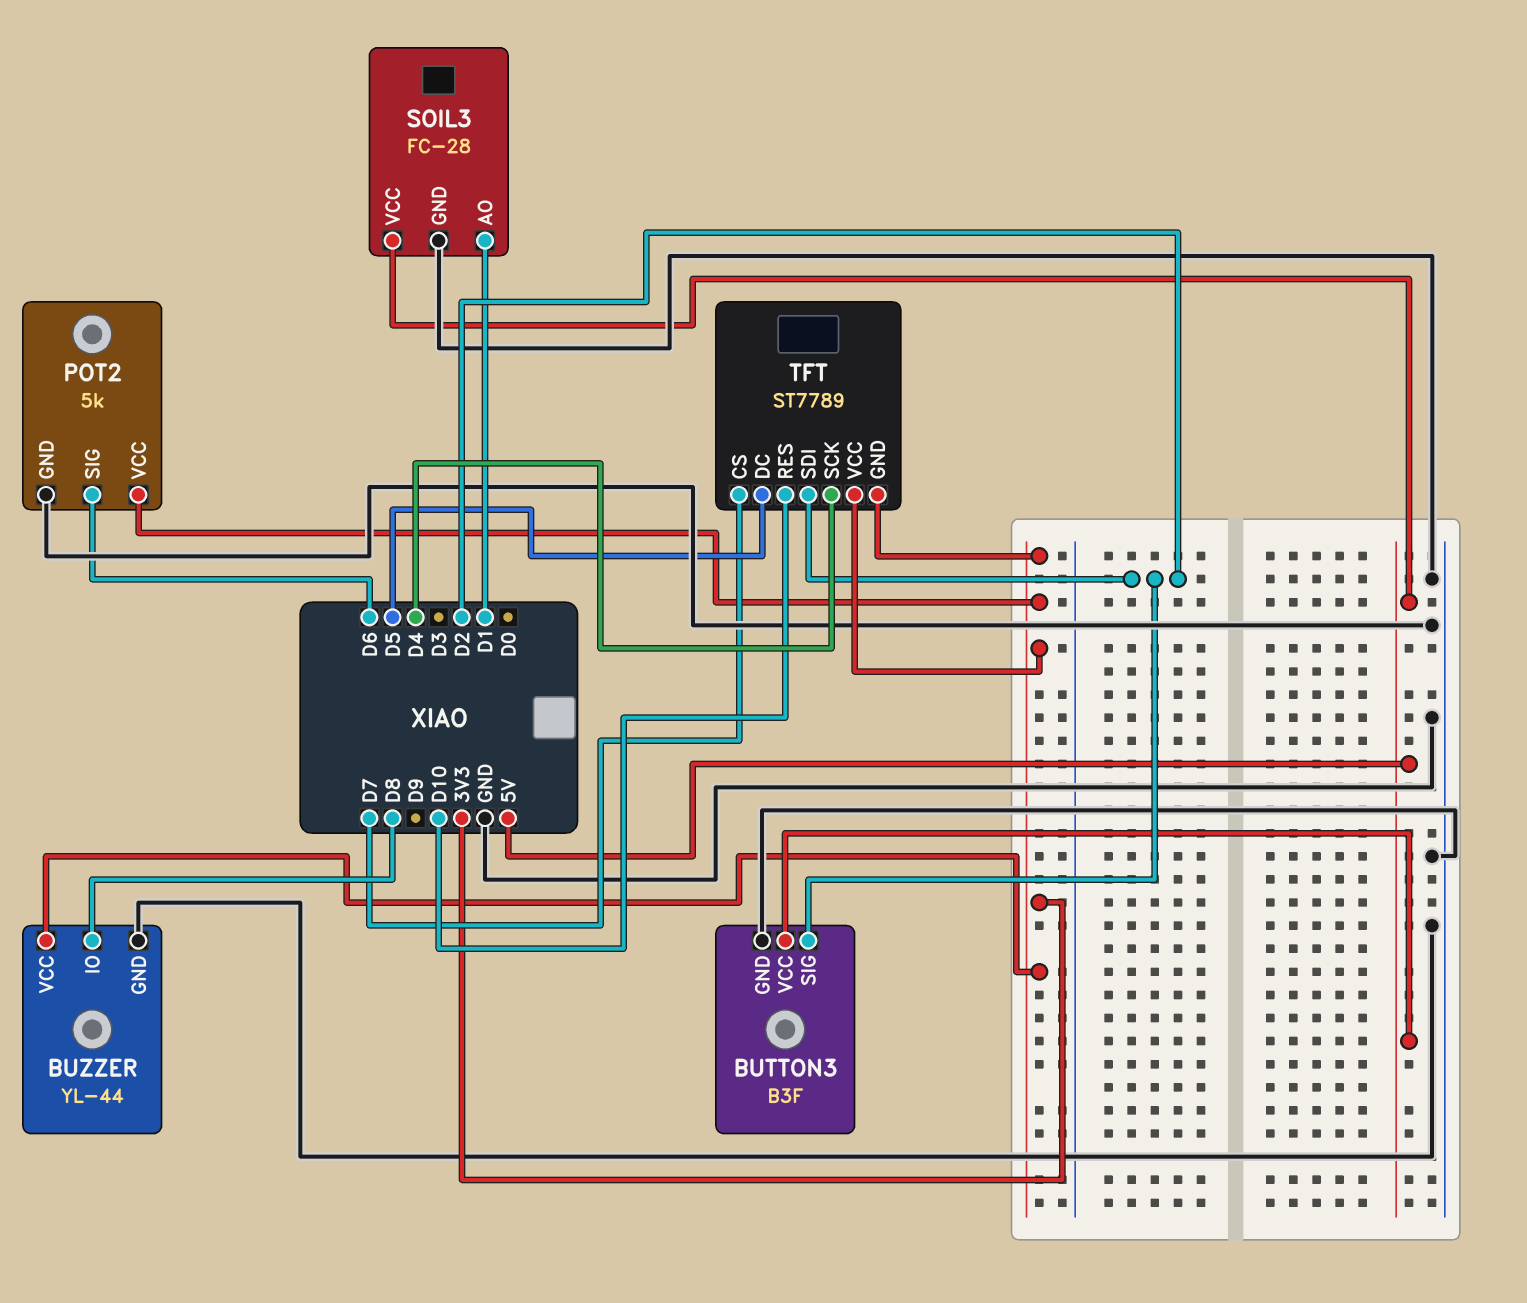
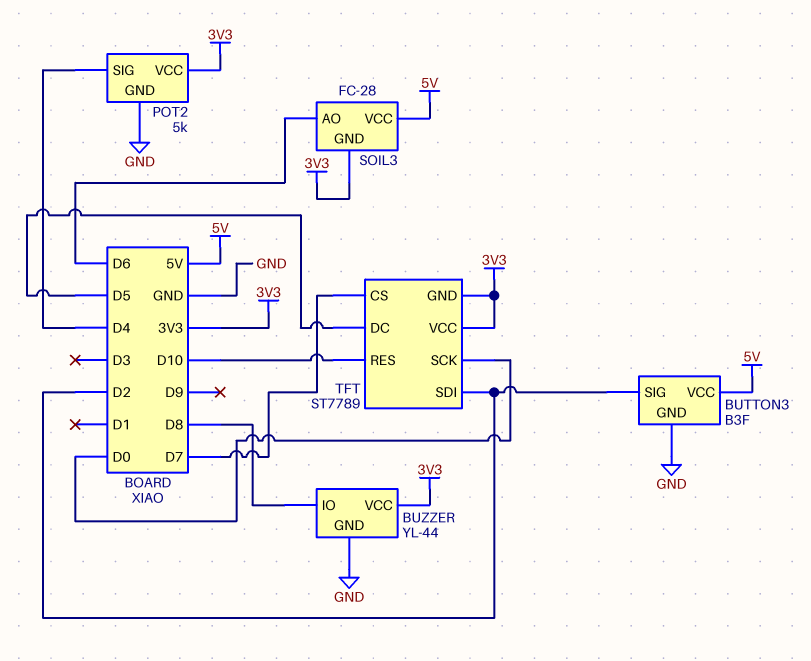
POT2 pin SIG: D6 -> D4
SOIL3 pin AO: D1 -> D6
SOIL3 pin GND: GND -> 3V3
TFT pin SCK: D4 -> D0

